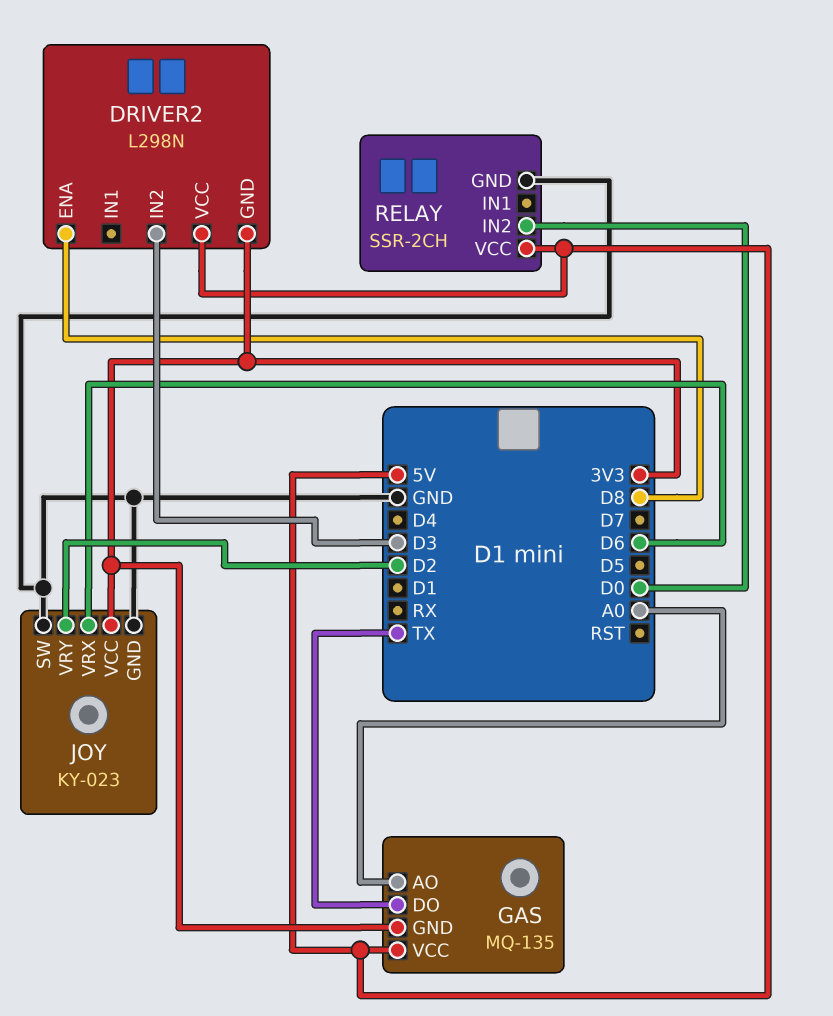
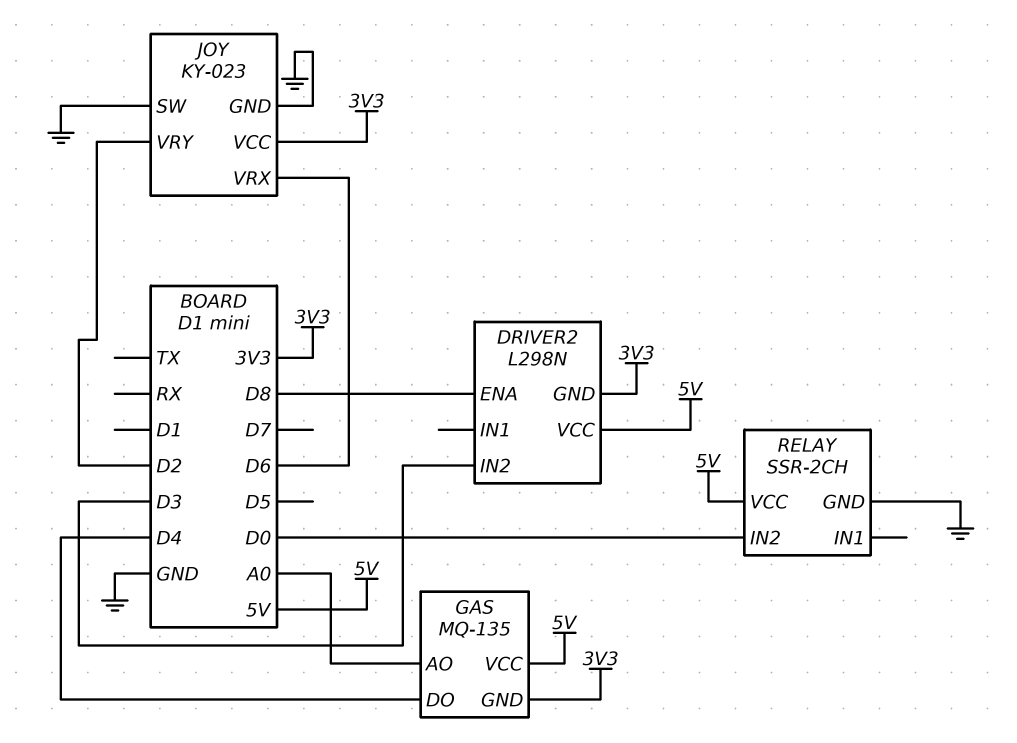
GAS pin DO: TX -> D4

